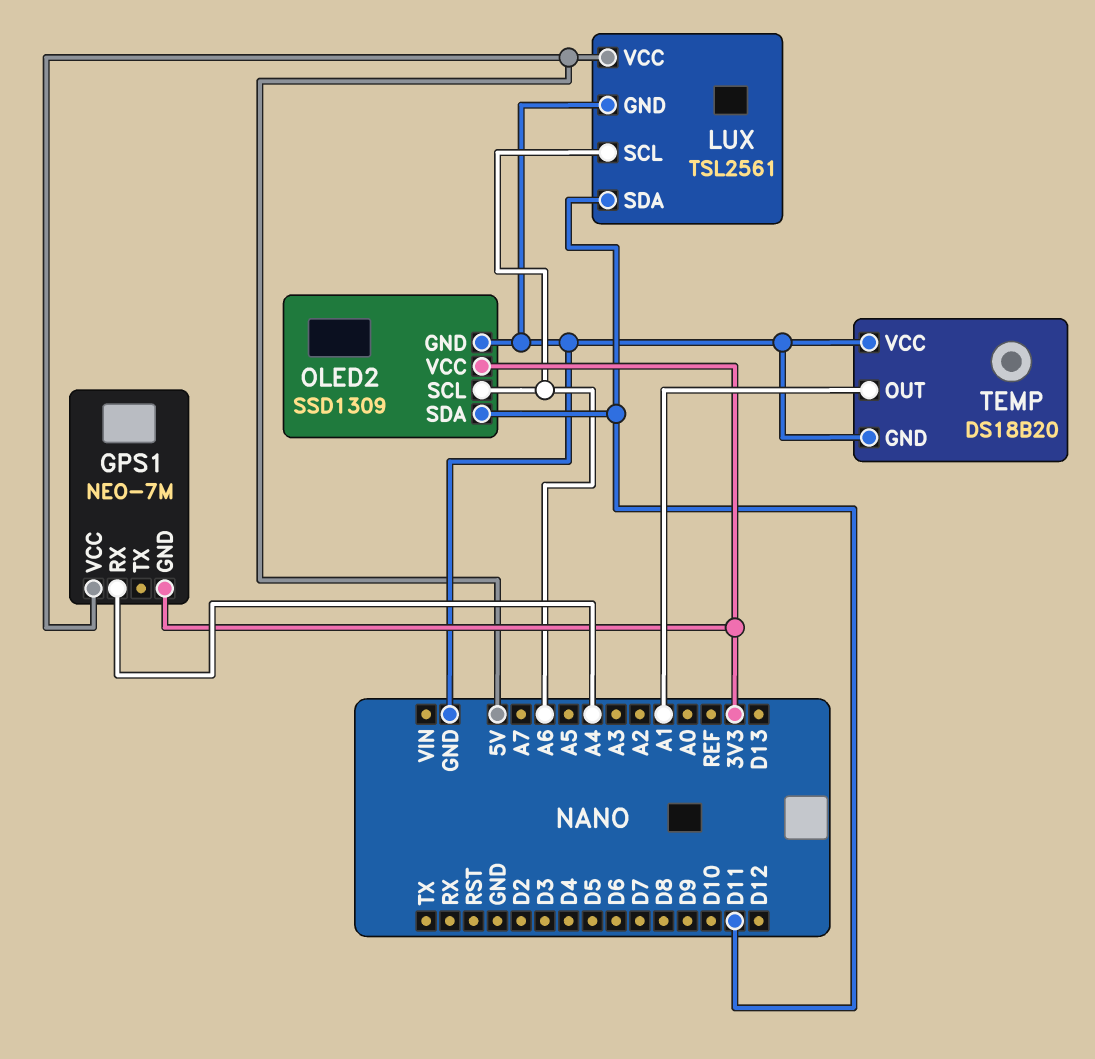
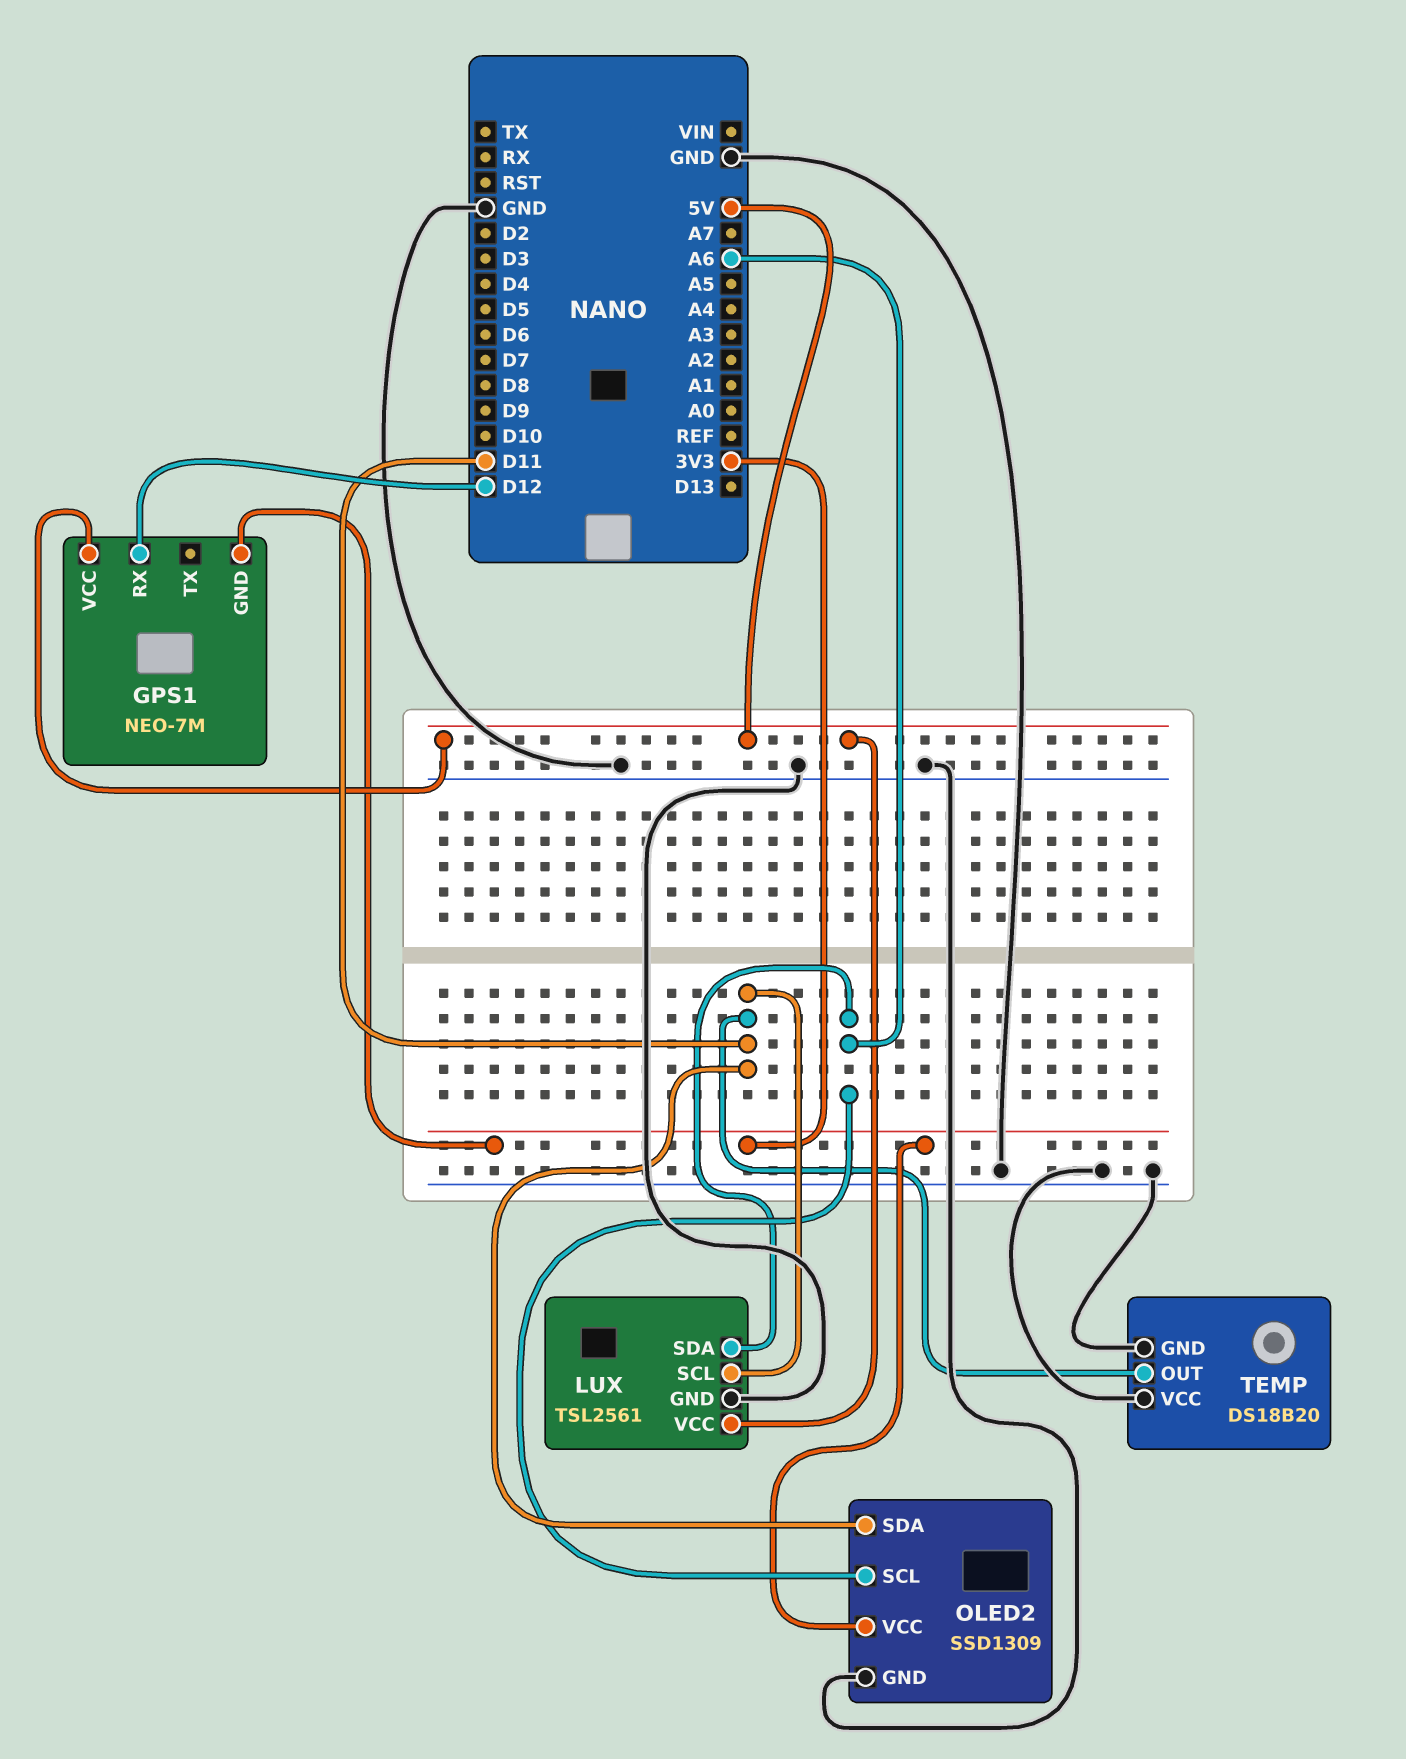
GPS1 pin RX: A4 -> D12
LUX pin SCL: A6 -> D11
LUX pin SDA: D11 -> A6
TEMP pin OUT: A1 -> D11

